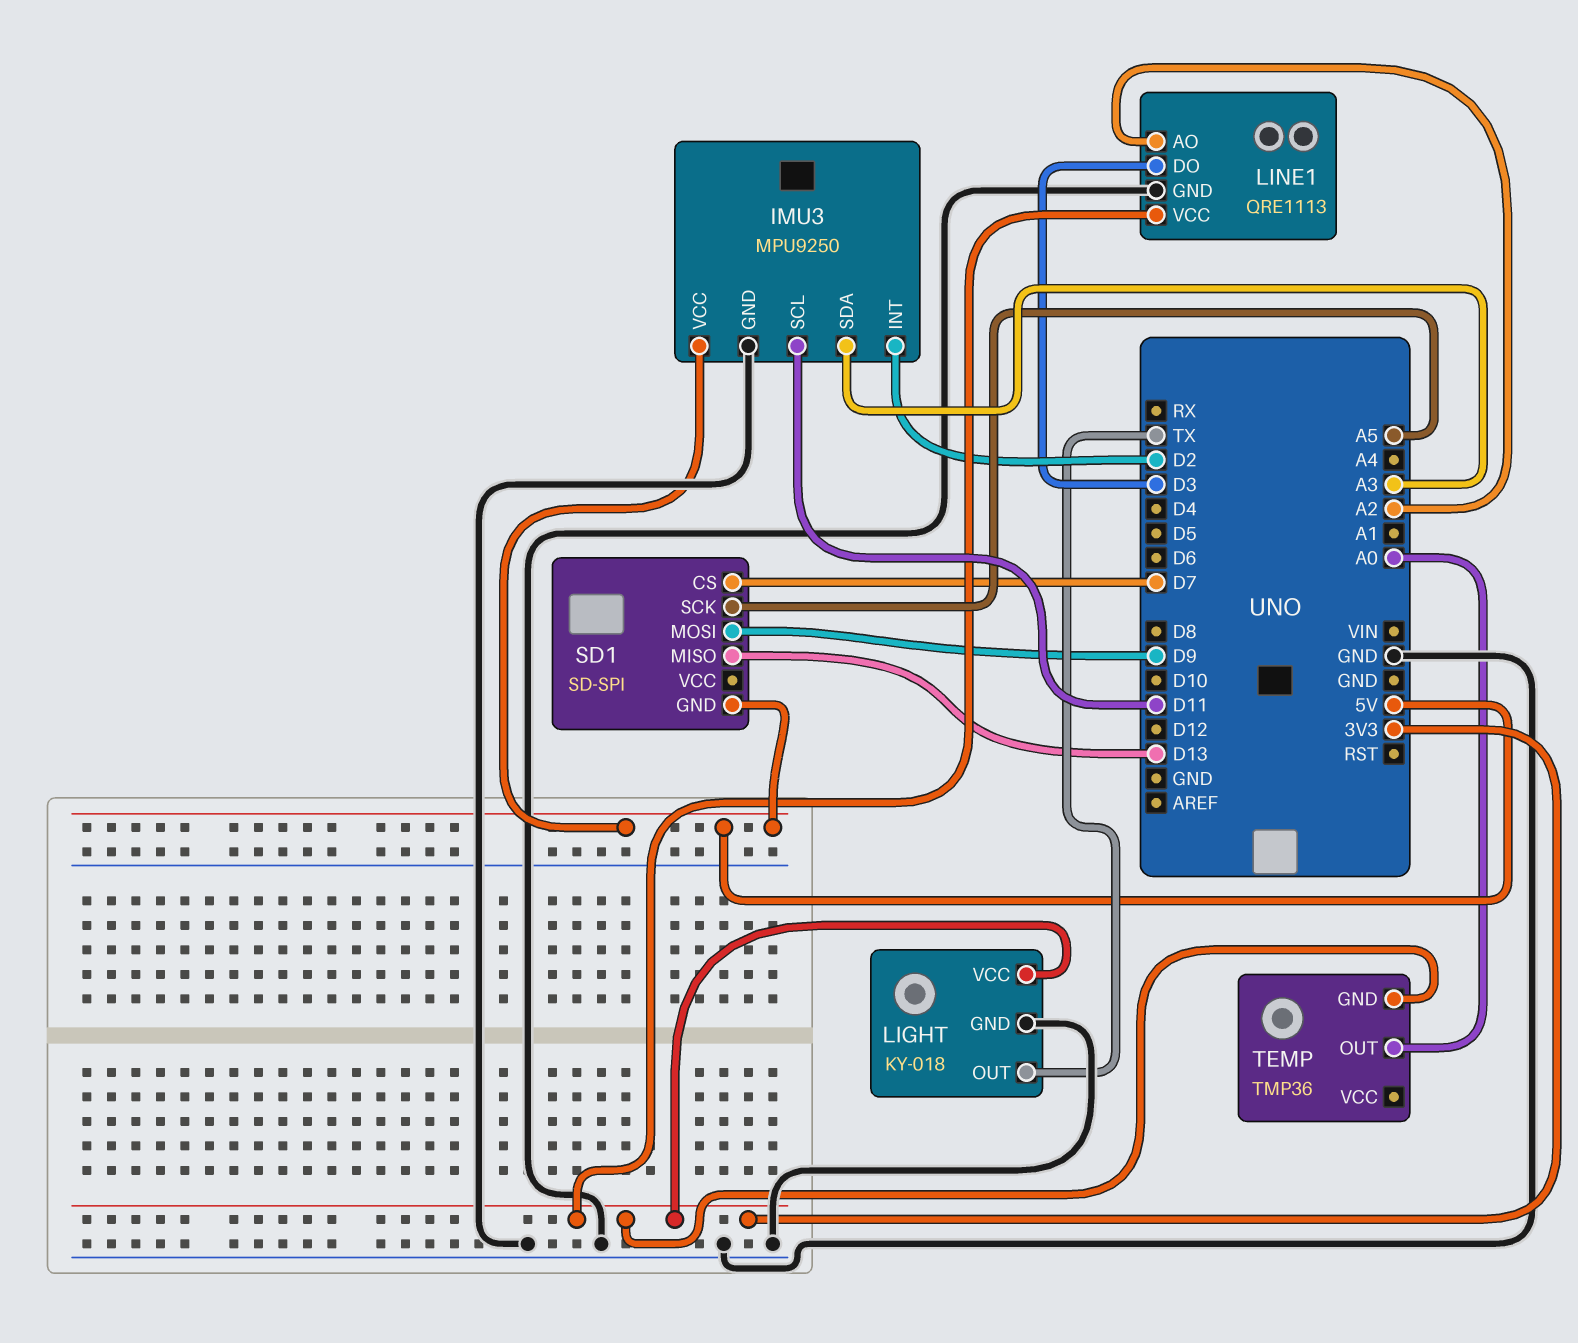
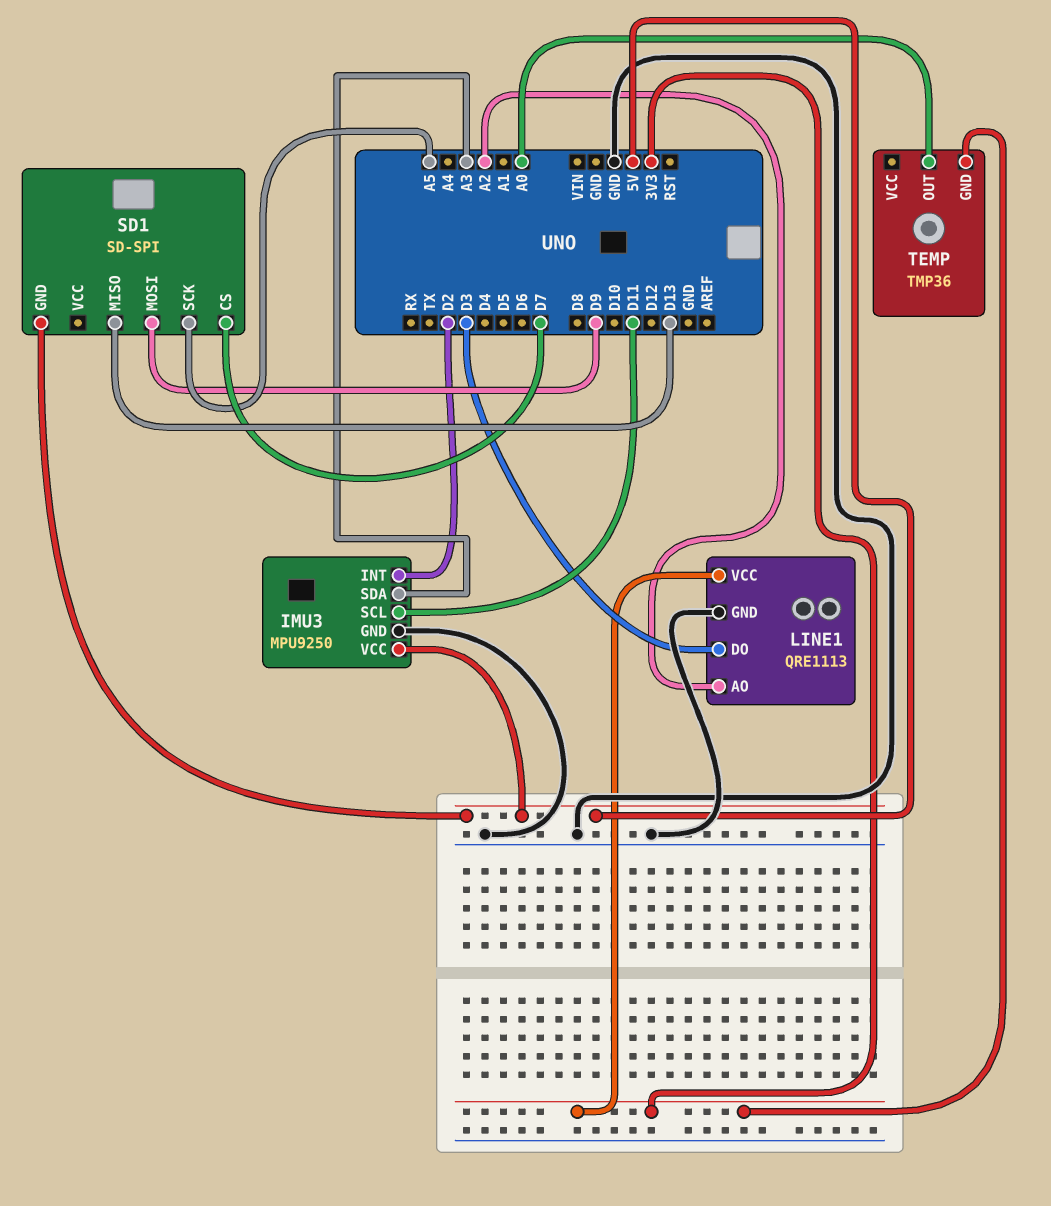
LIGHT: KY-018 -> none
LIGHT pin GND: GND -> none
LIGHT pin OUT: TX -> none
LIGHT pin VCC: 3V3 -> none

